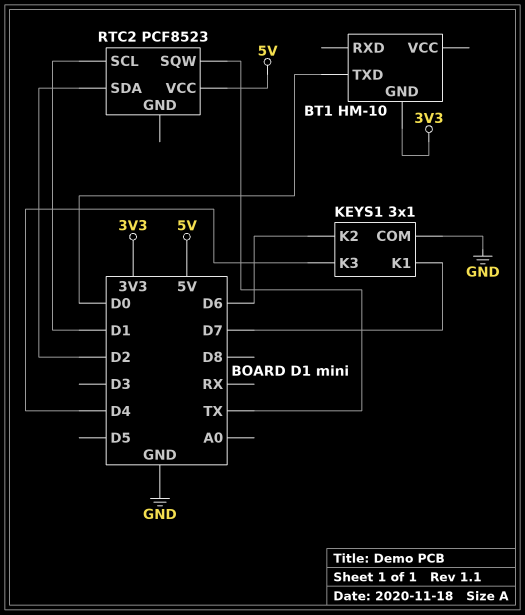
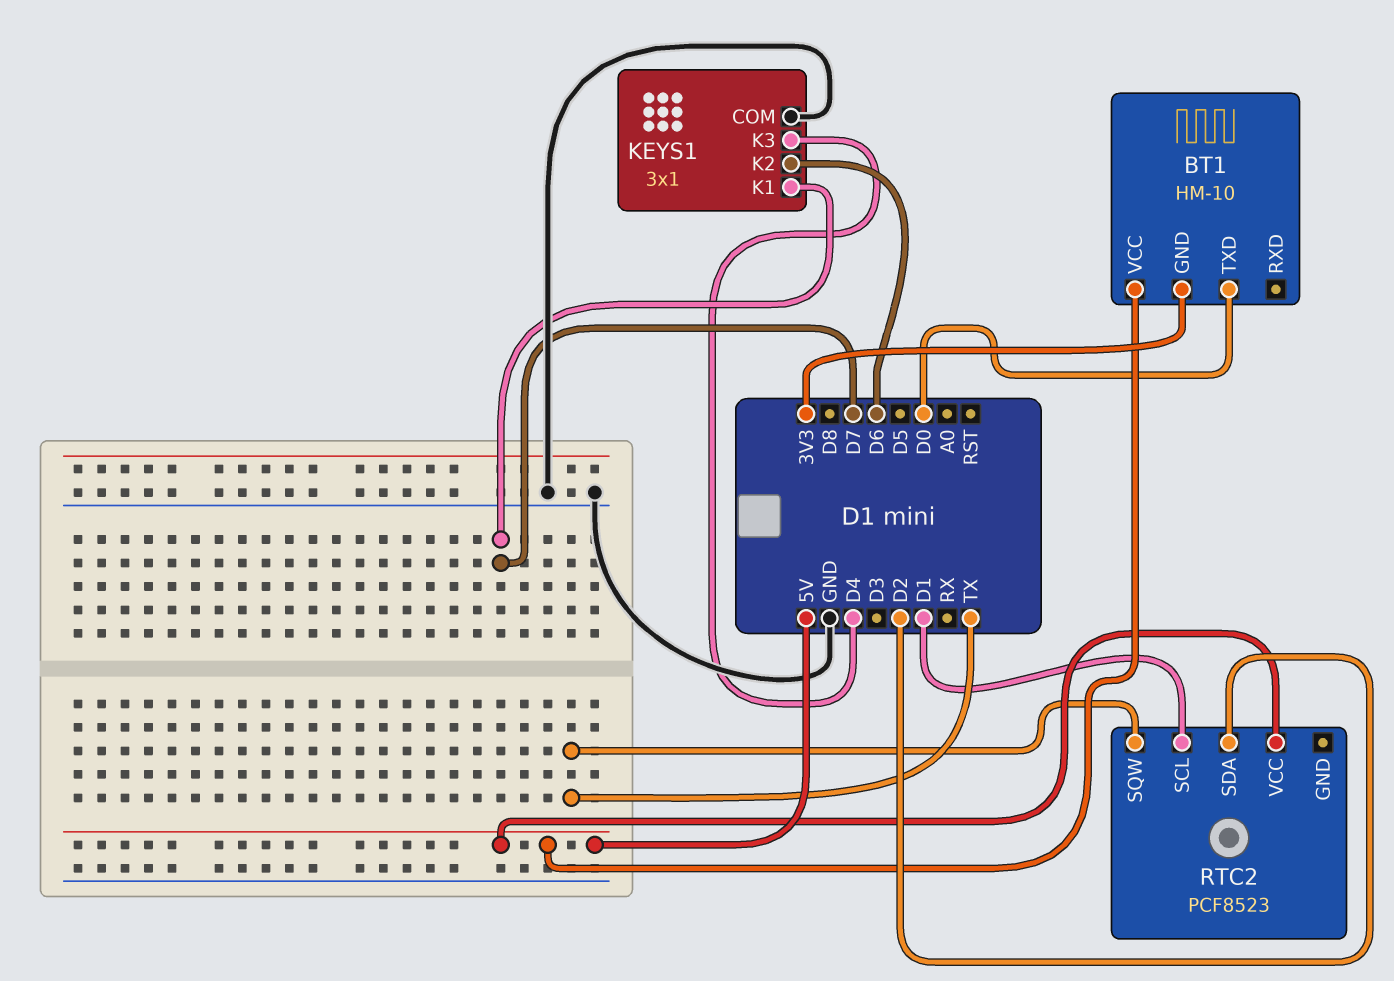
BT1 pin VCC: none -> 5V

